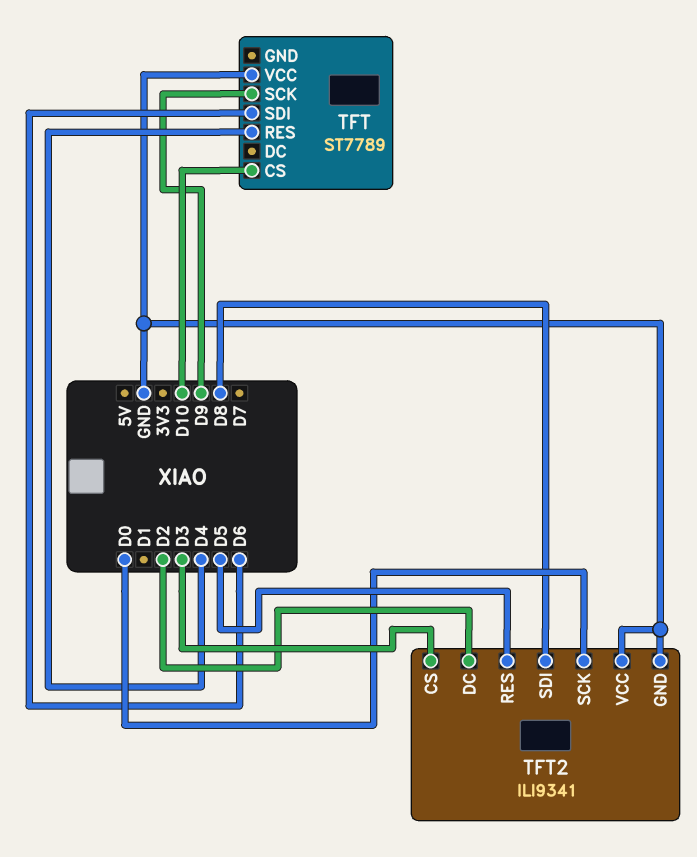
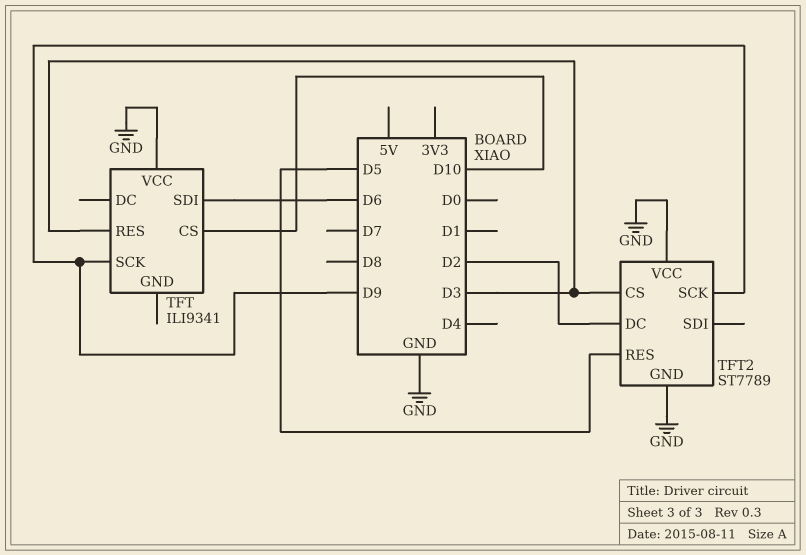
TFT: ST7789 -> ILI9341
TFT pin RES: D4 -> D3
TFT2: ILI9341 -> ST7789
TFT2 pin SCK: D0 -> D9
TFT2 pin SDI: D8 -> none

